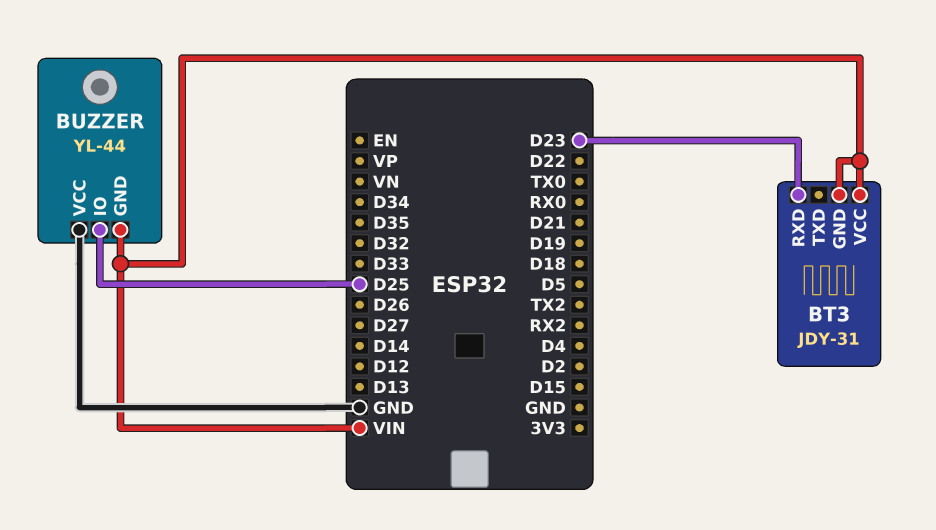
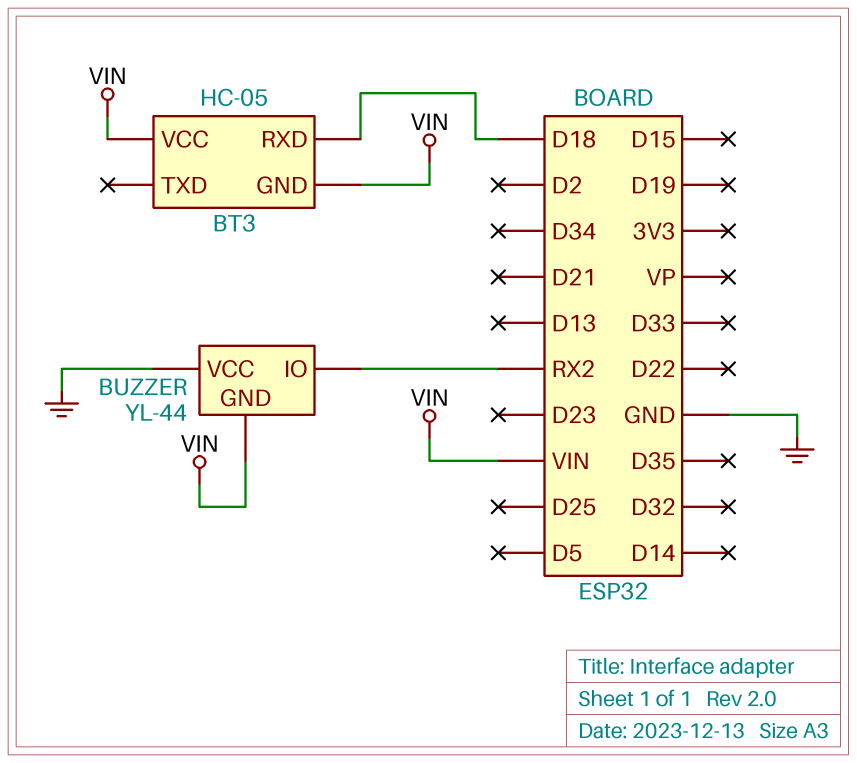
BT3: JDY-31 -> HC-05
BT3 pin RXD: D23 -> D18
BUZZER pin IO: D25 -> RX2

